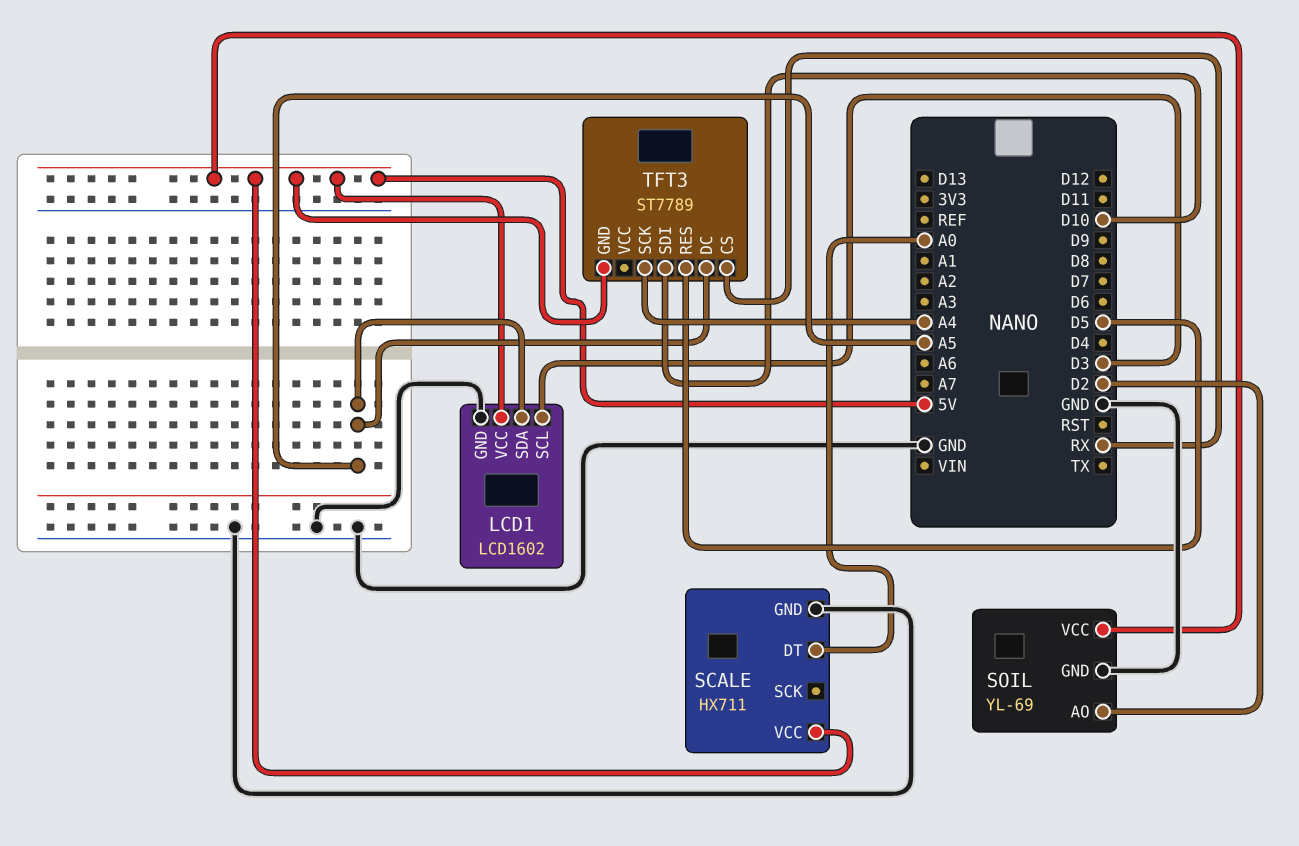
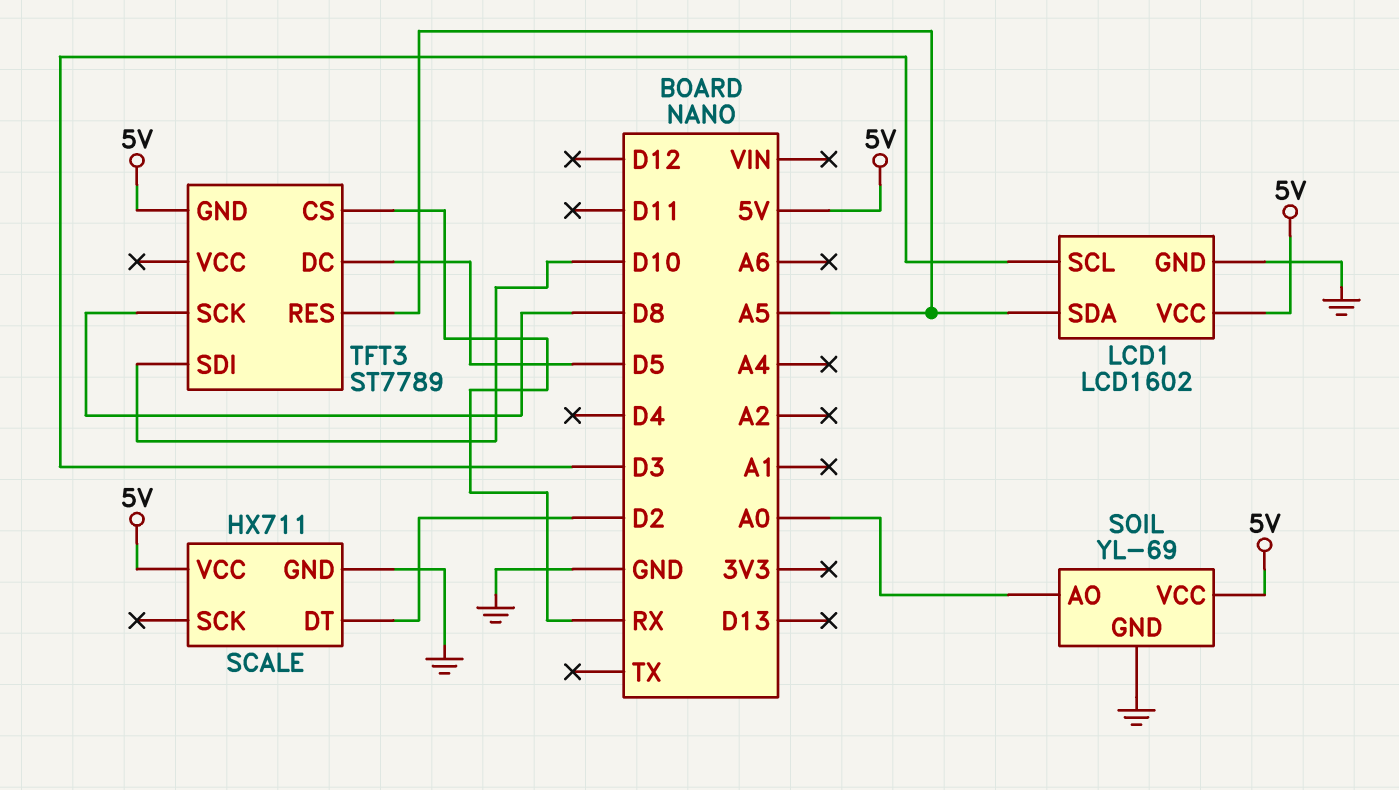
SCALE pin DT: A0 -> D2
SOIL pin AO: D2 -> A0
TFT3 pin DC: A5 -> D5
TFT3 pin RES: D5 -> A5
TFT3 pin SCK: A4 -> D8

